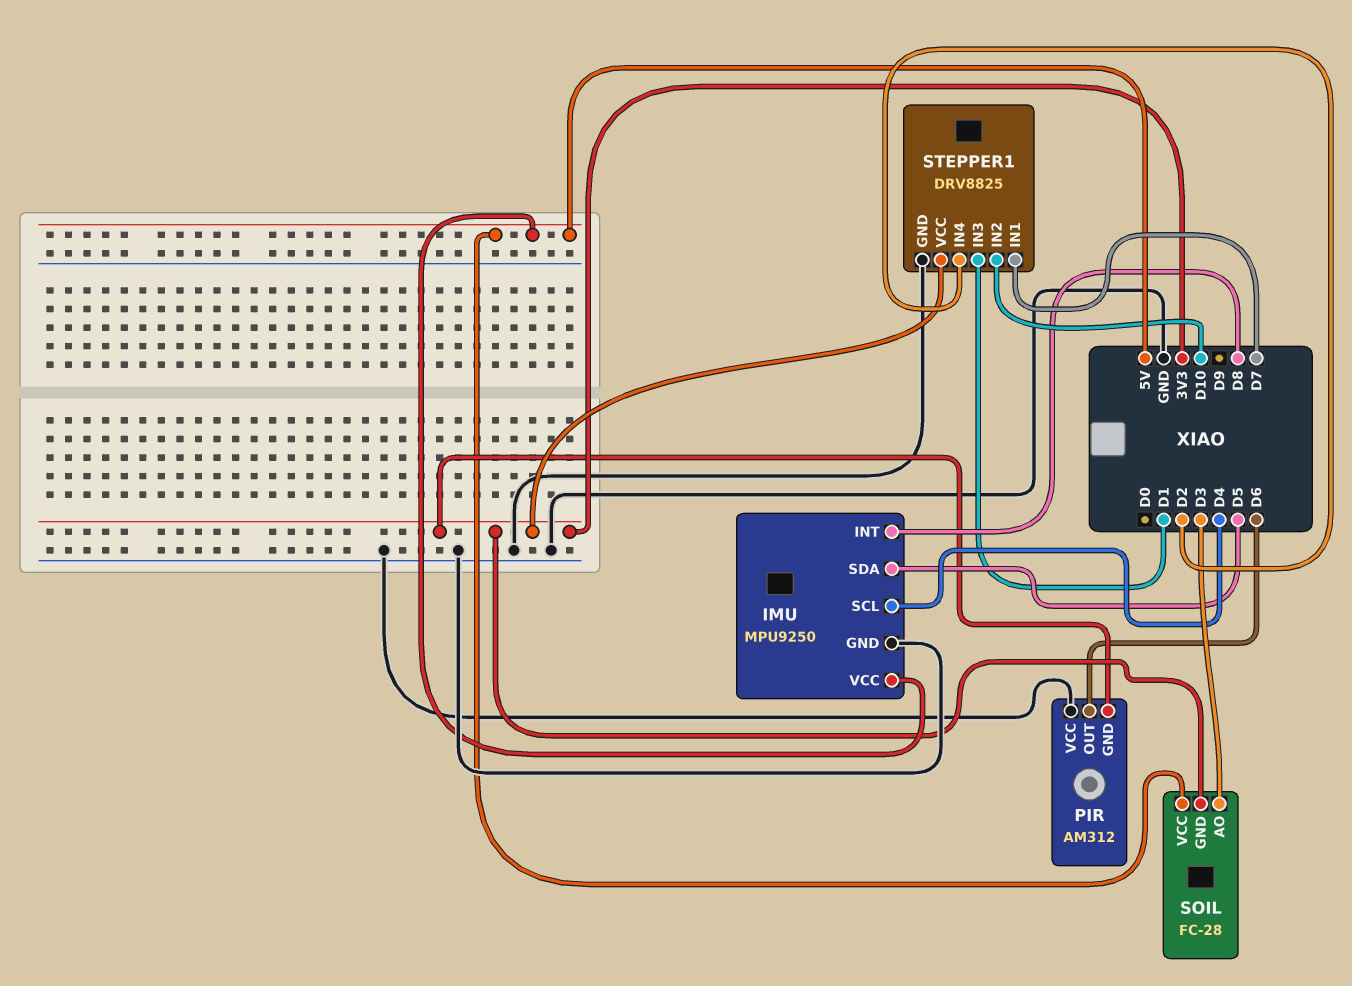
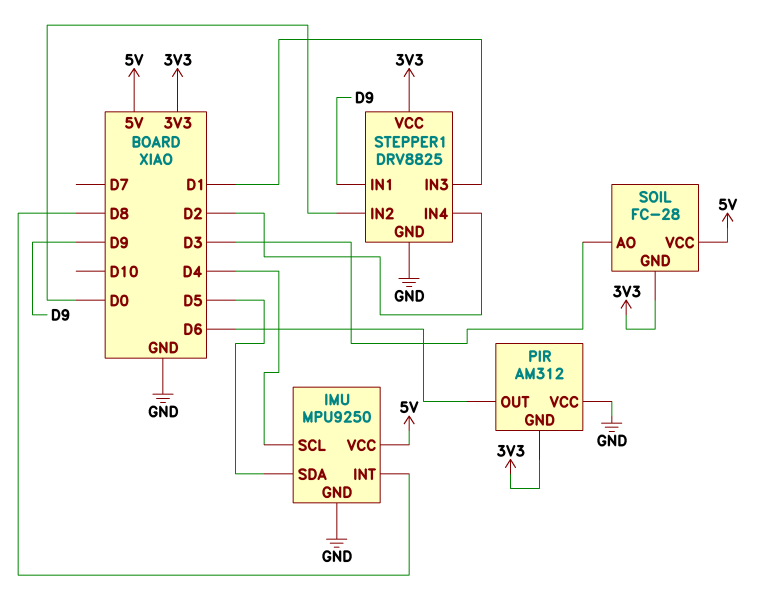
STEPPER1 pin IN1: D7 -> D9
STEPPER1 pin IN2: D10 -> D0

